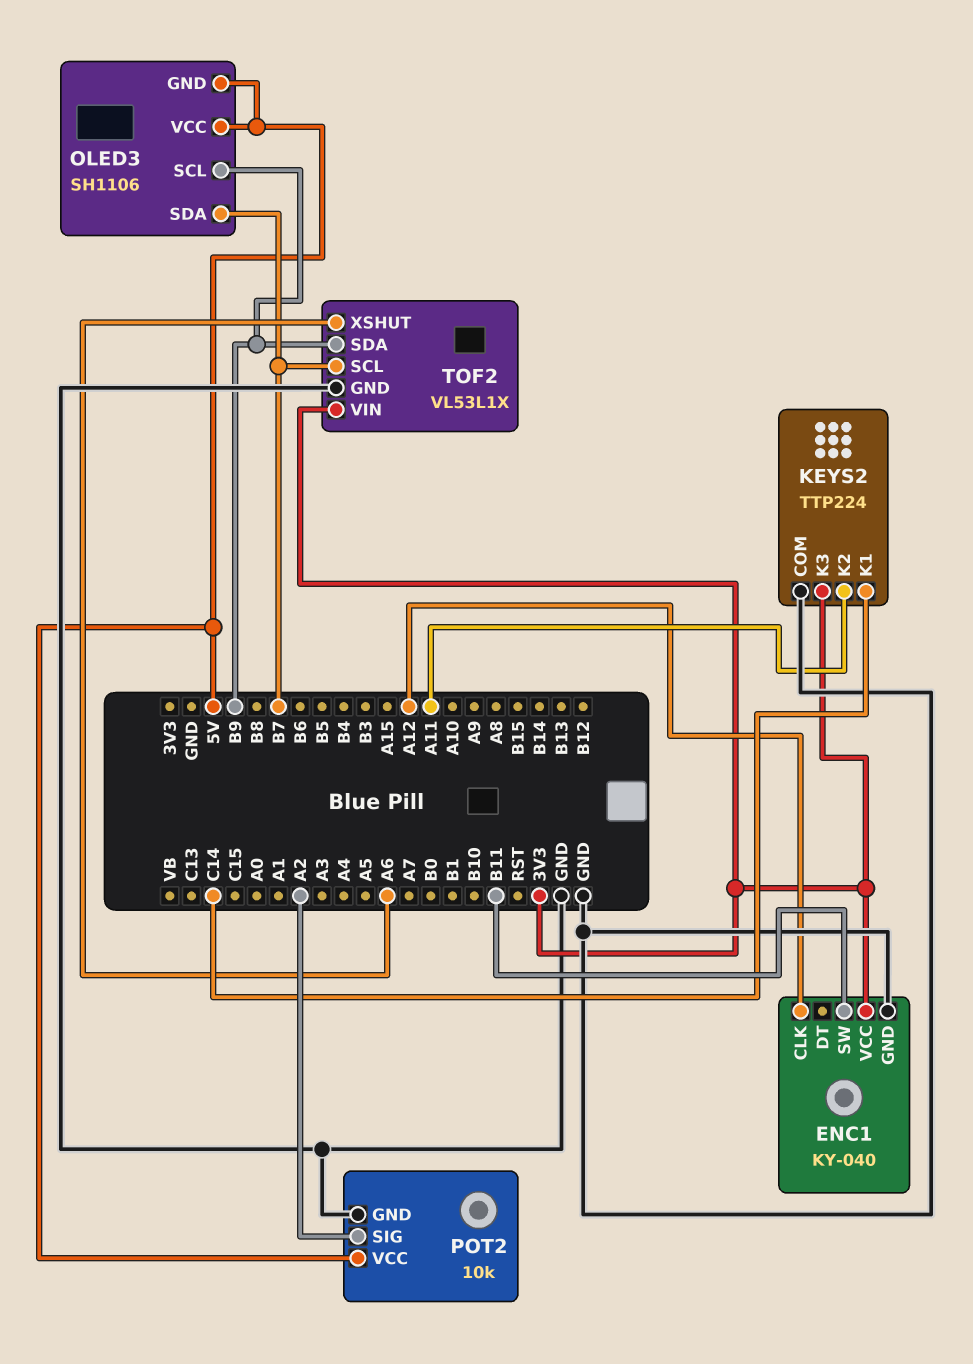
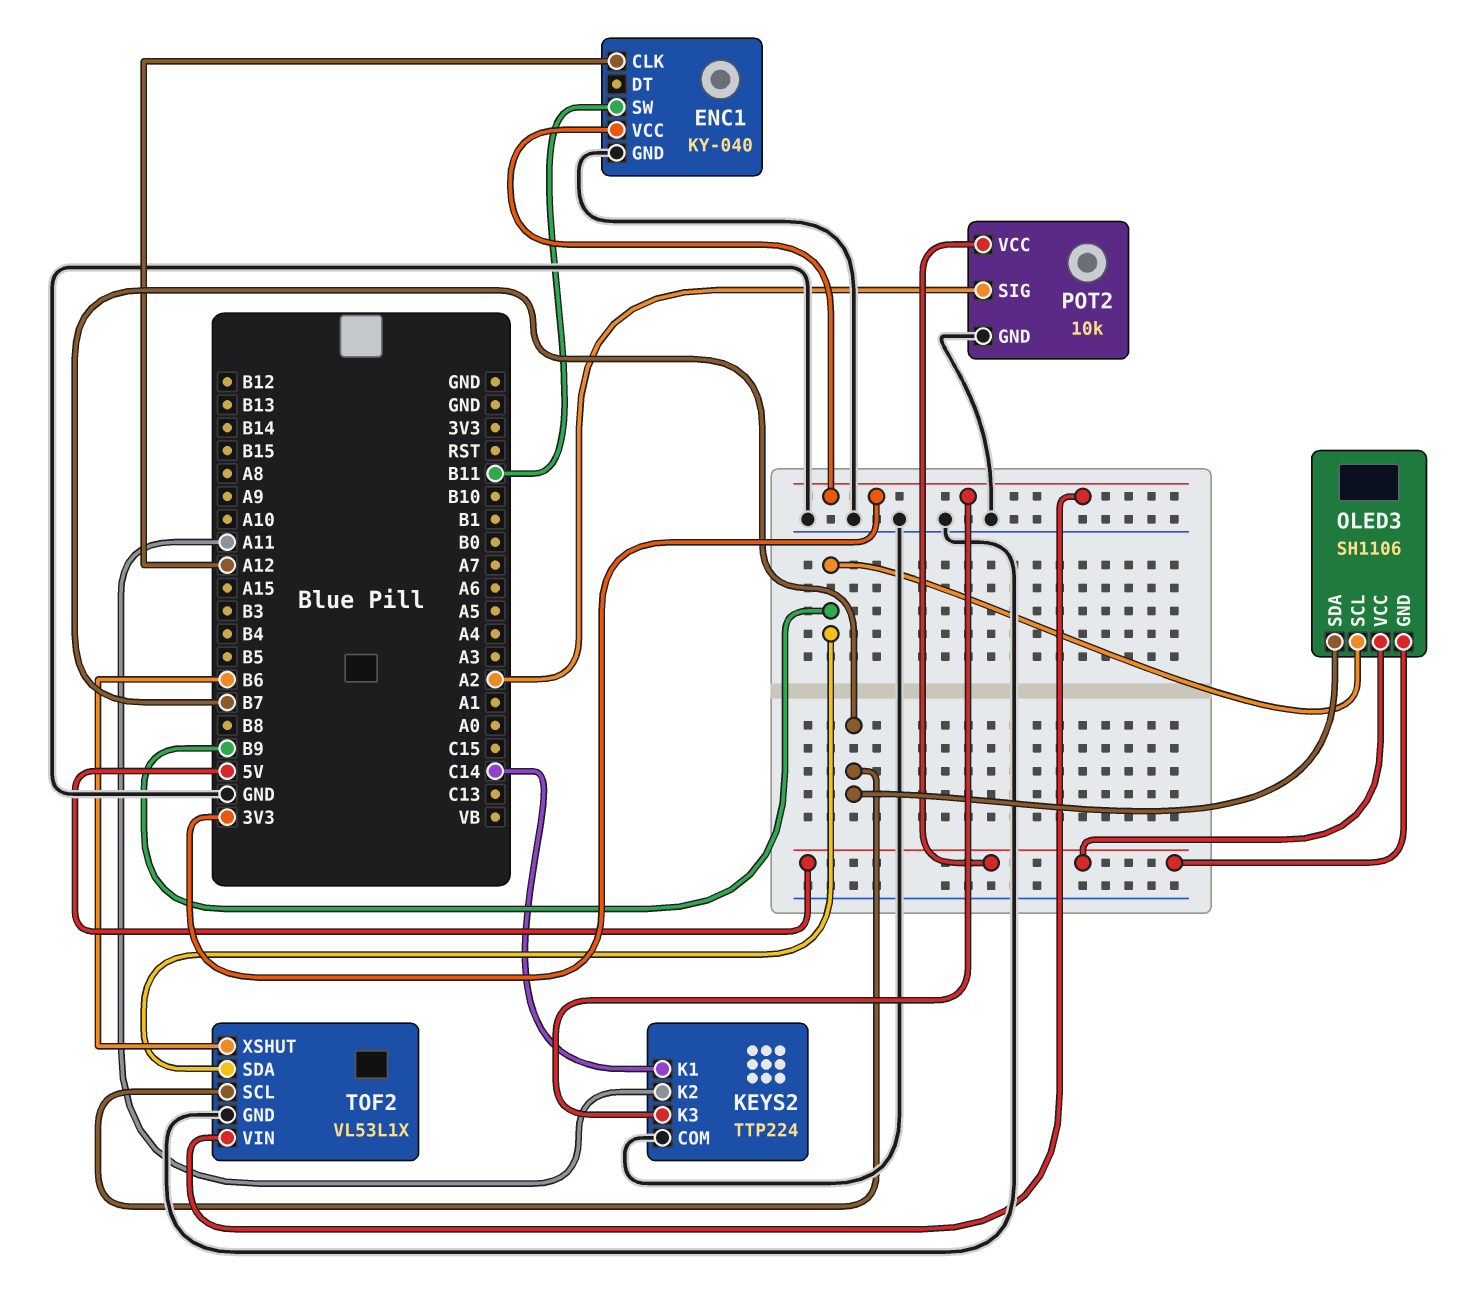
TOF2 pin XSHUT: A6 -> B6

